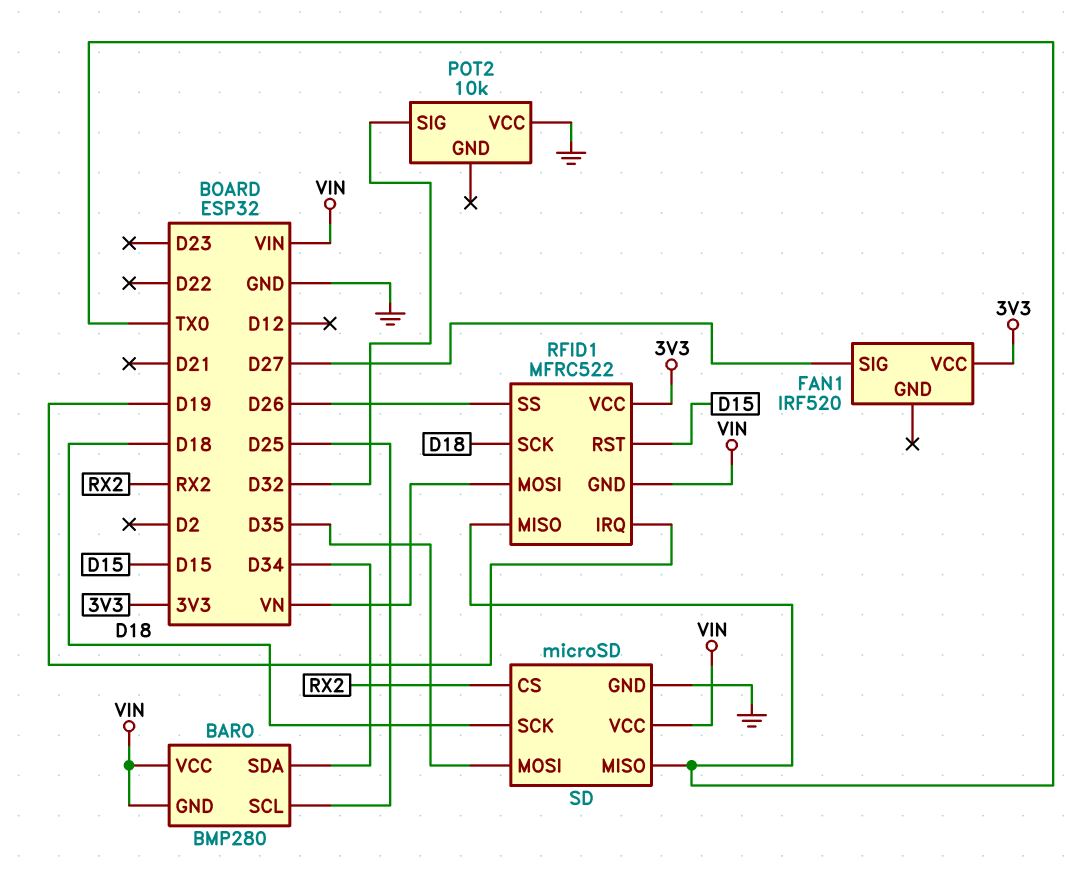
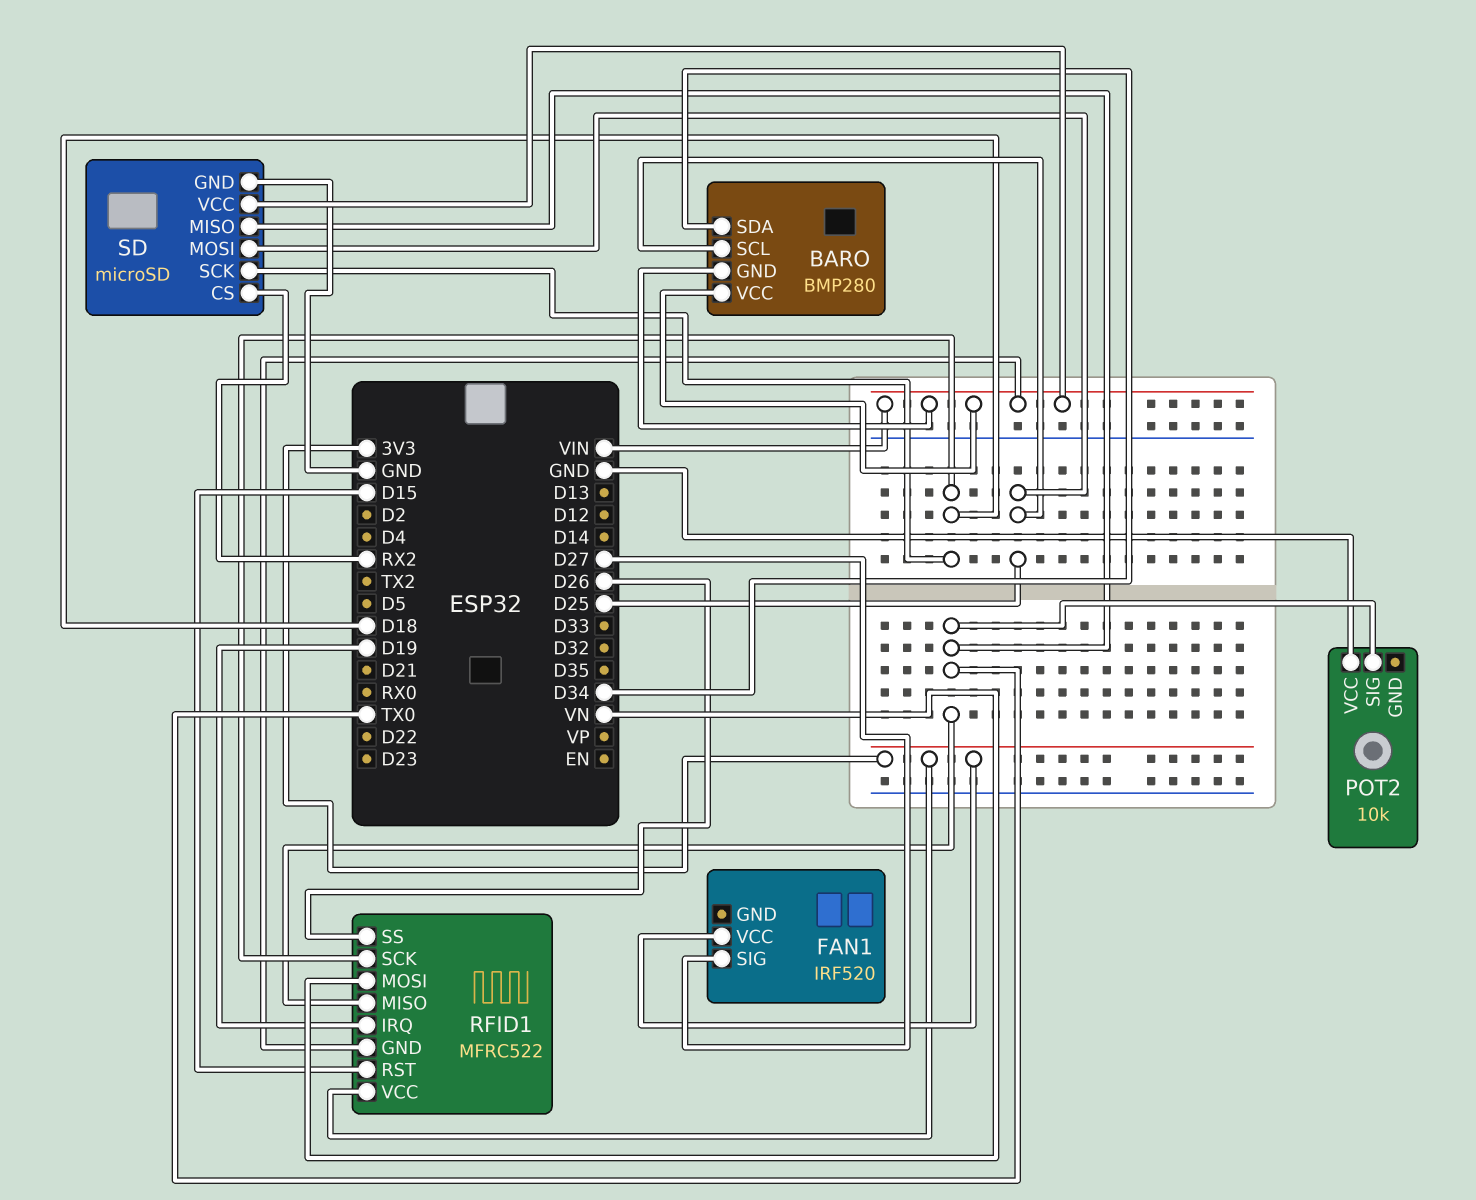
POT2 pin SIG: D32 -> TX0
SD pin MOSI: D35 -> D25

